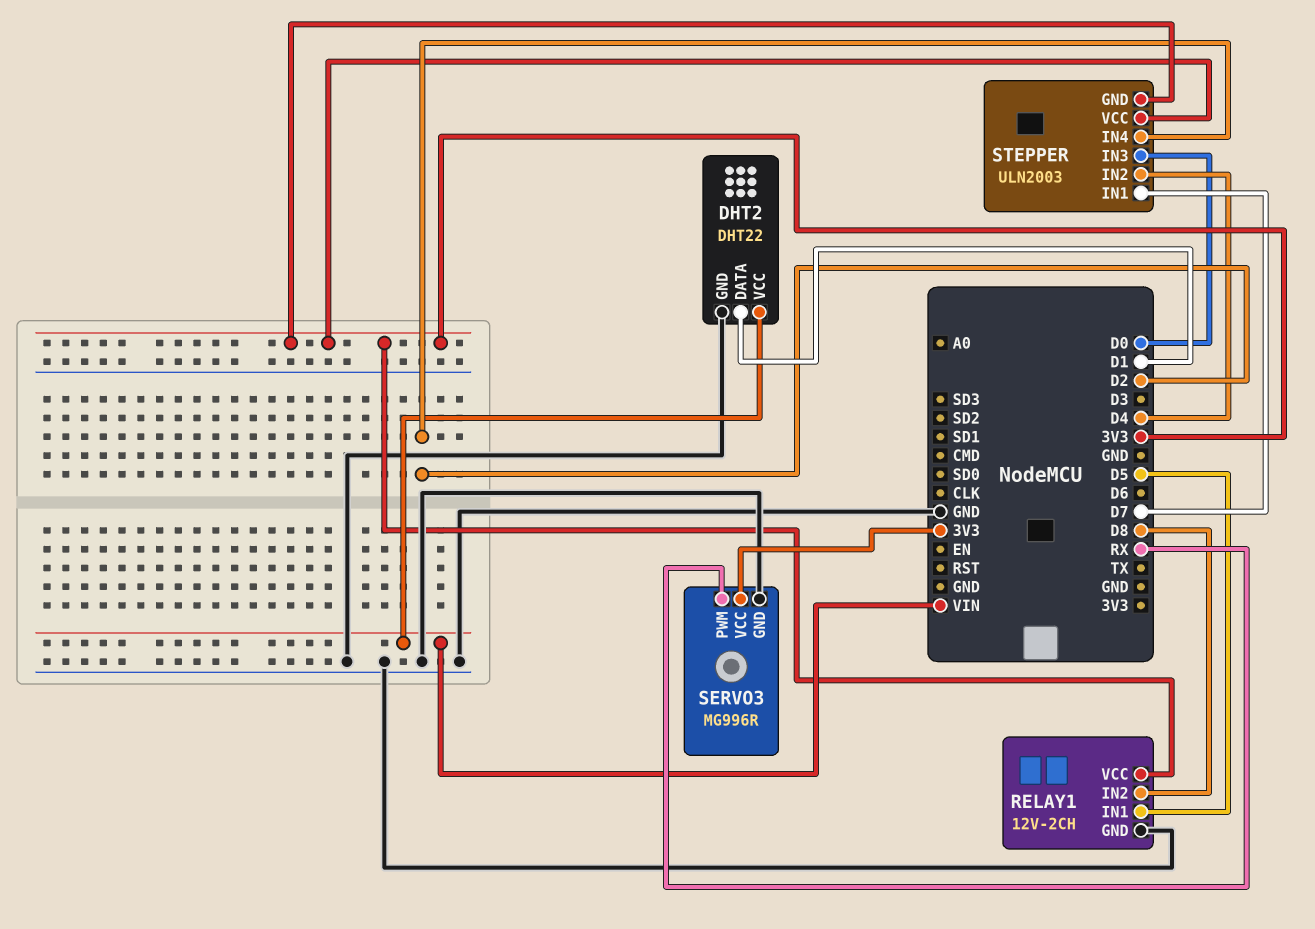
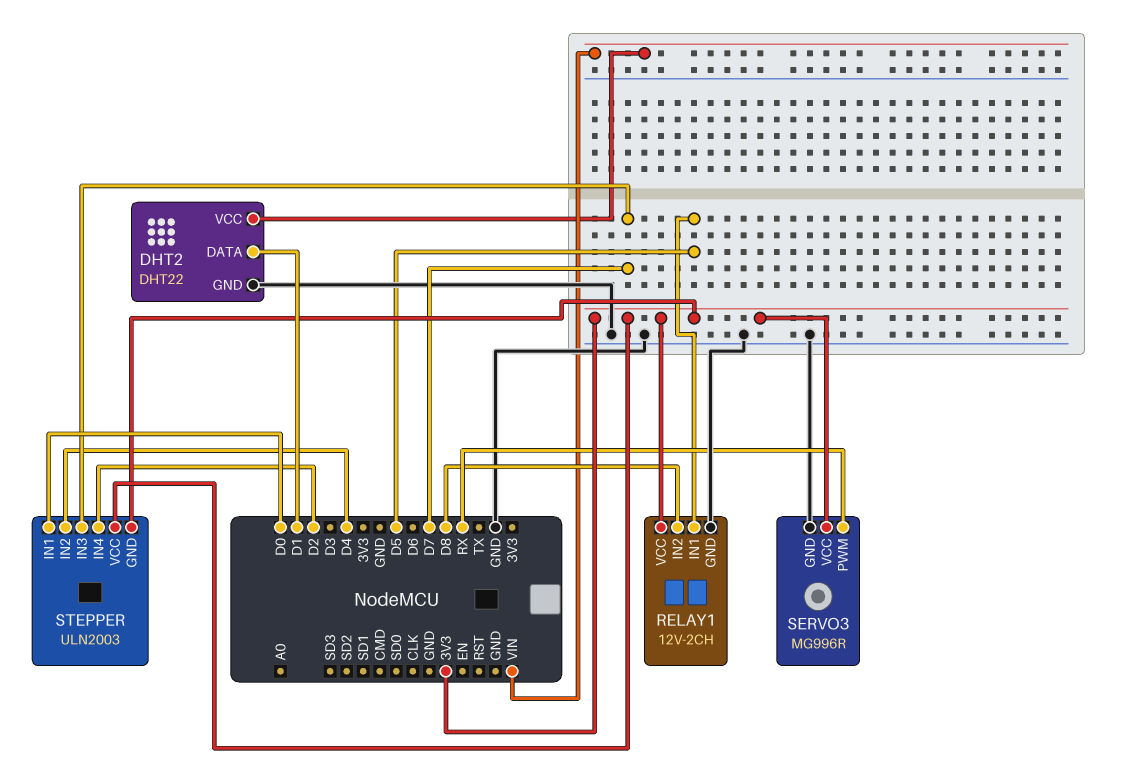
STEPPER pin IN1: D7 -> D0
STEPPER pin IN3: D0 -> D7

